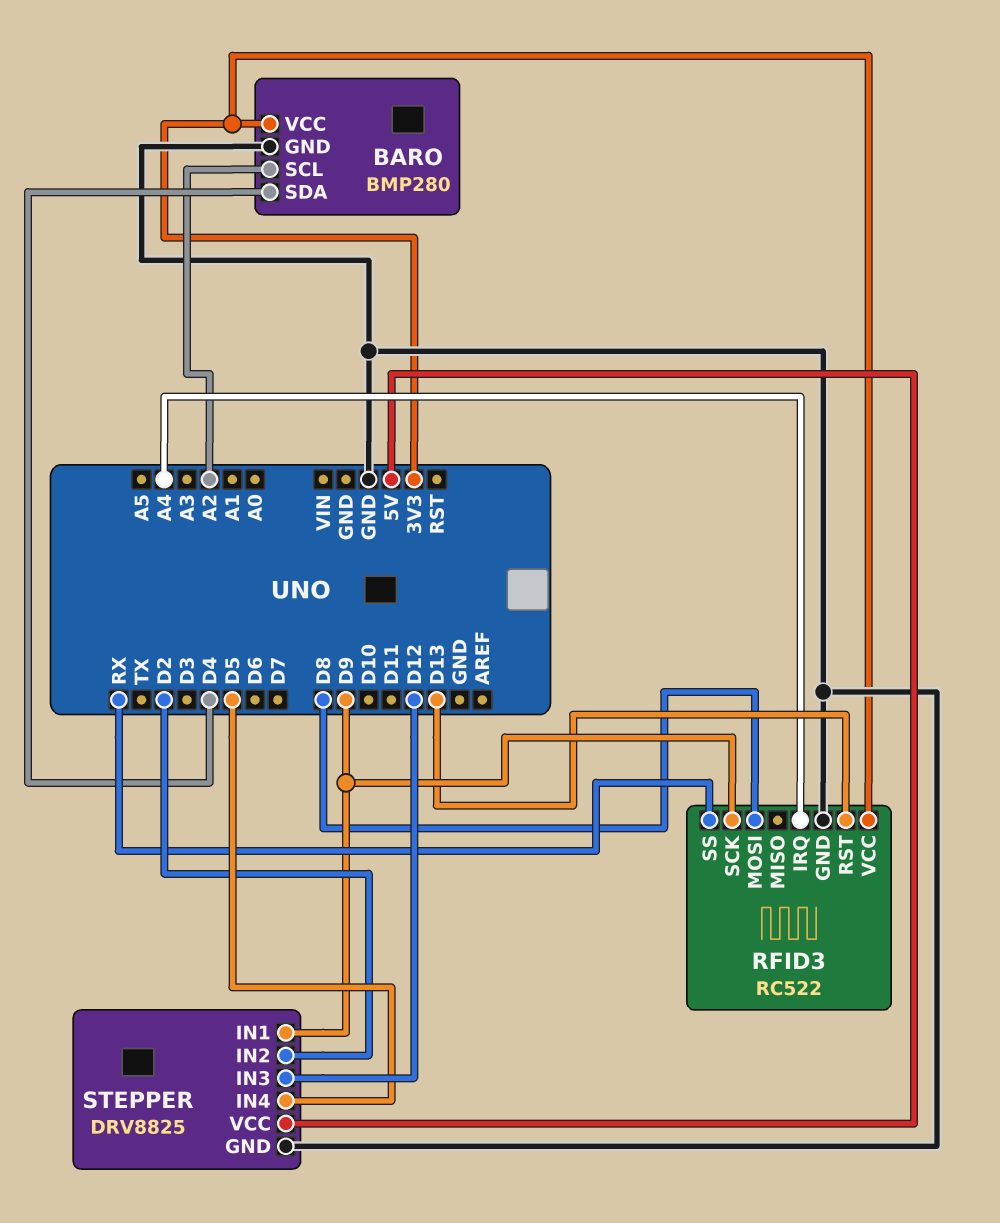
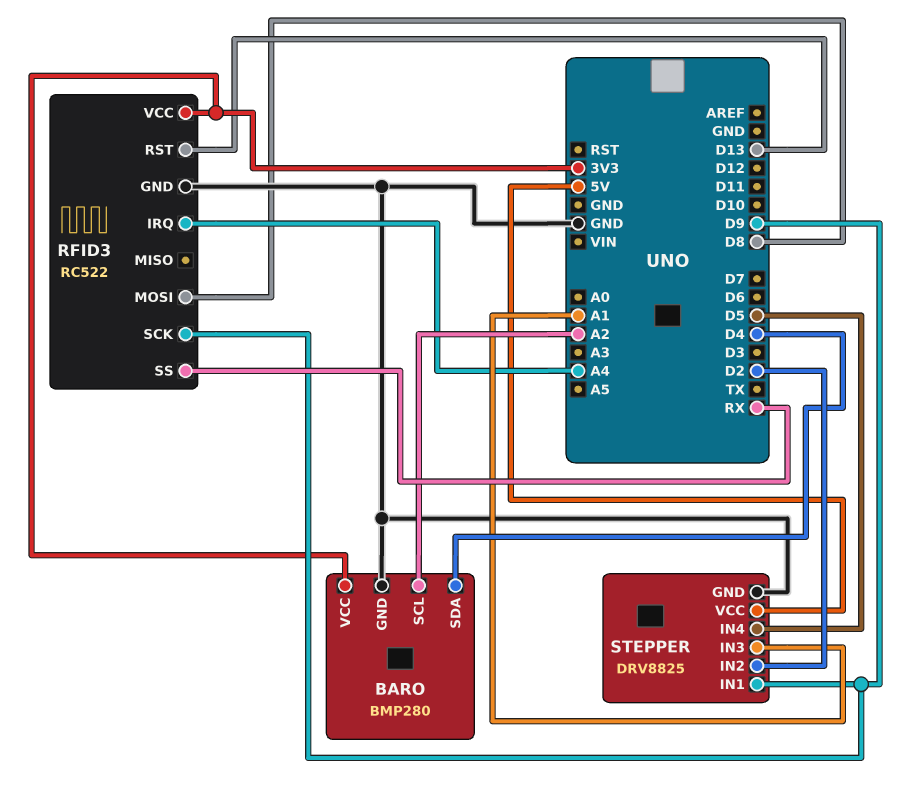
STEPPER pin IN3: D12 -> A1

